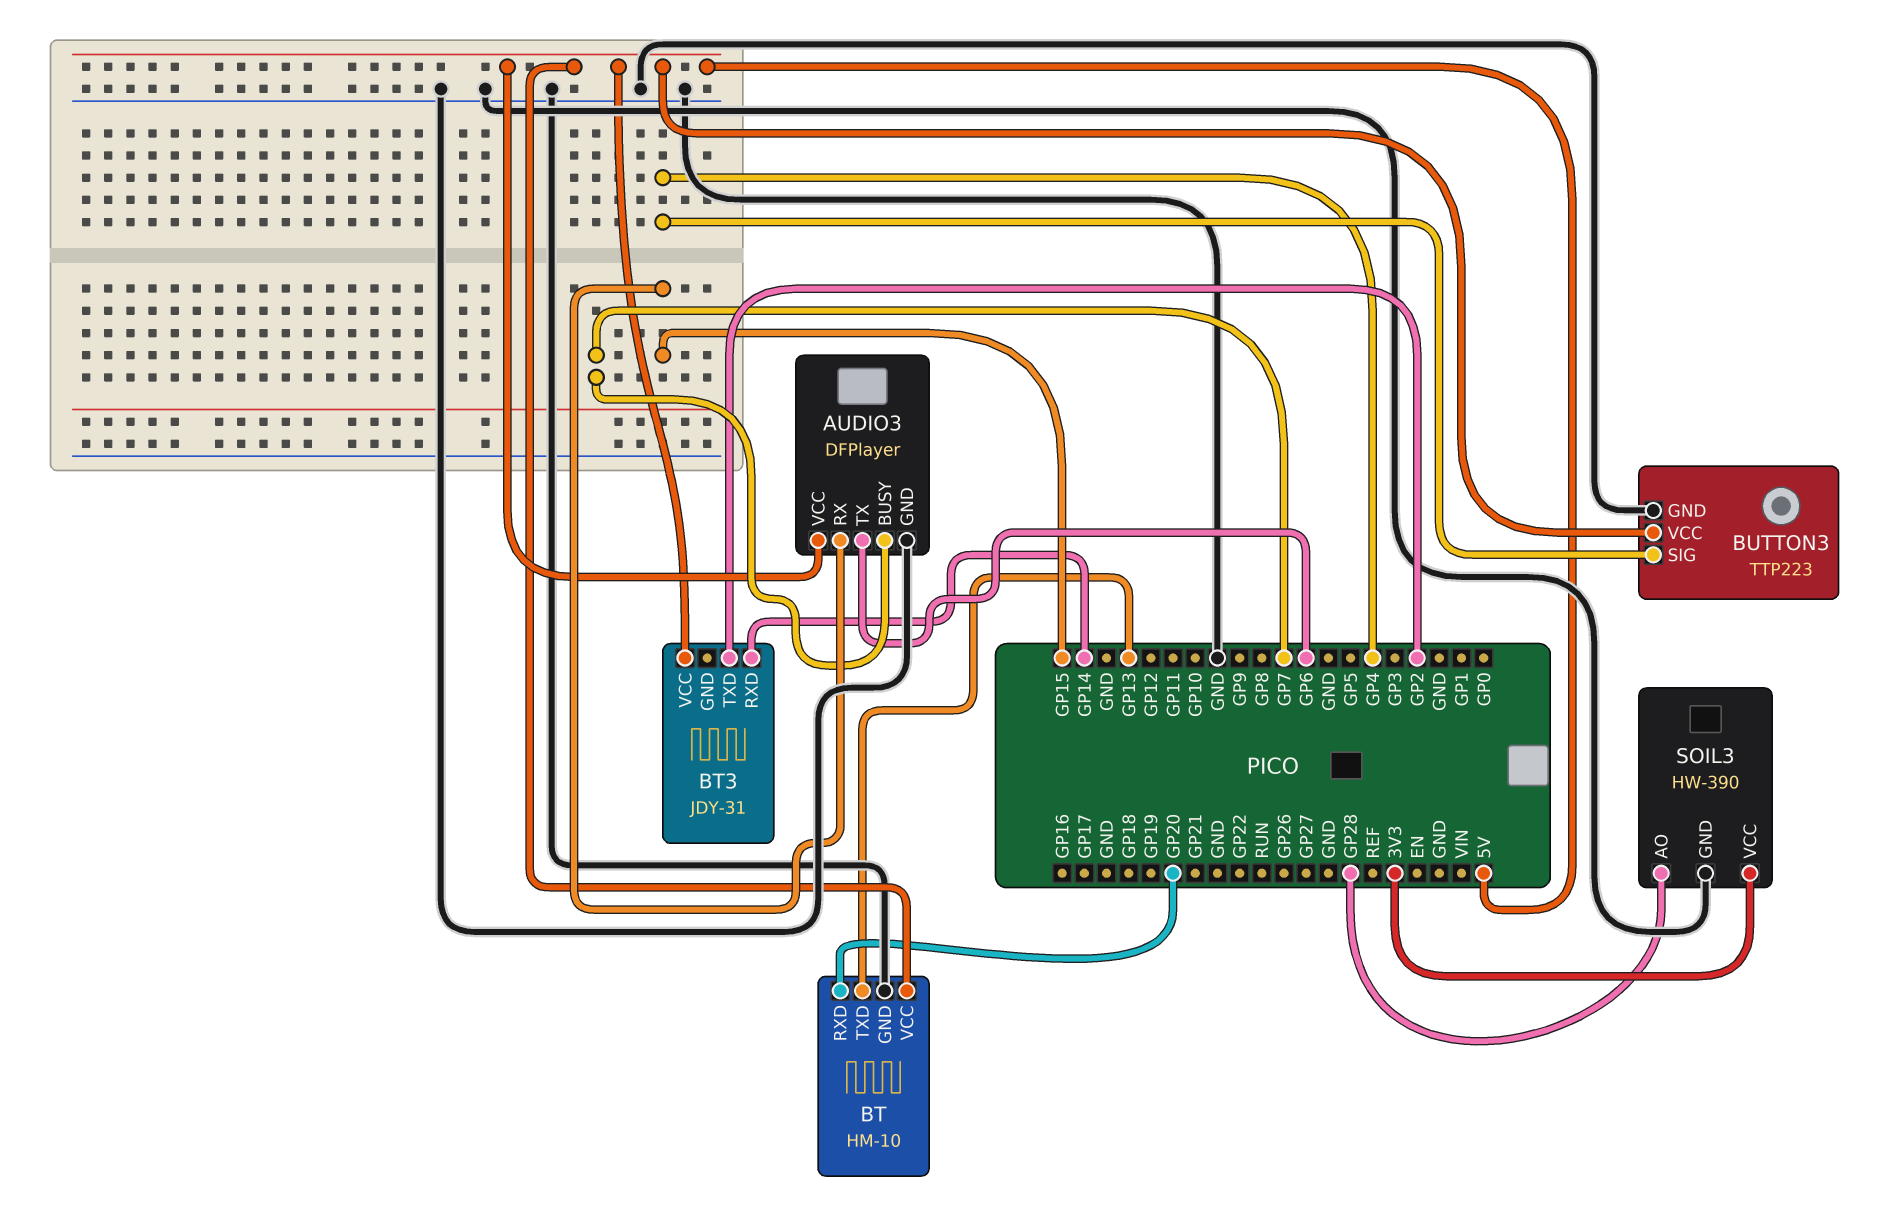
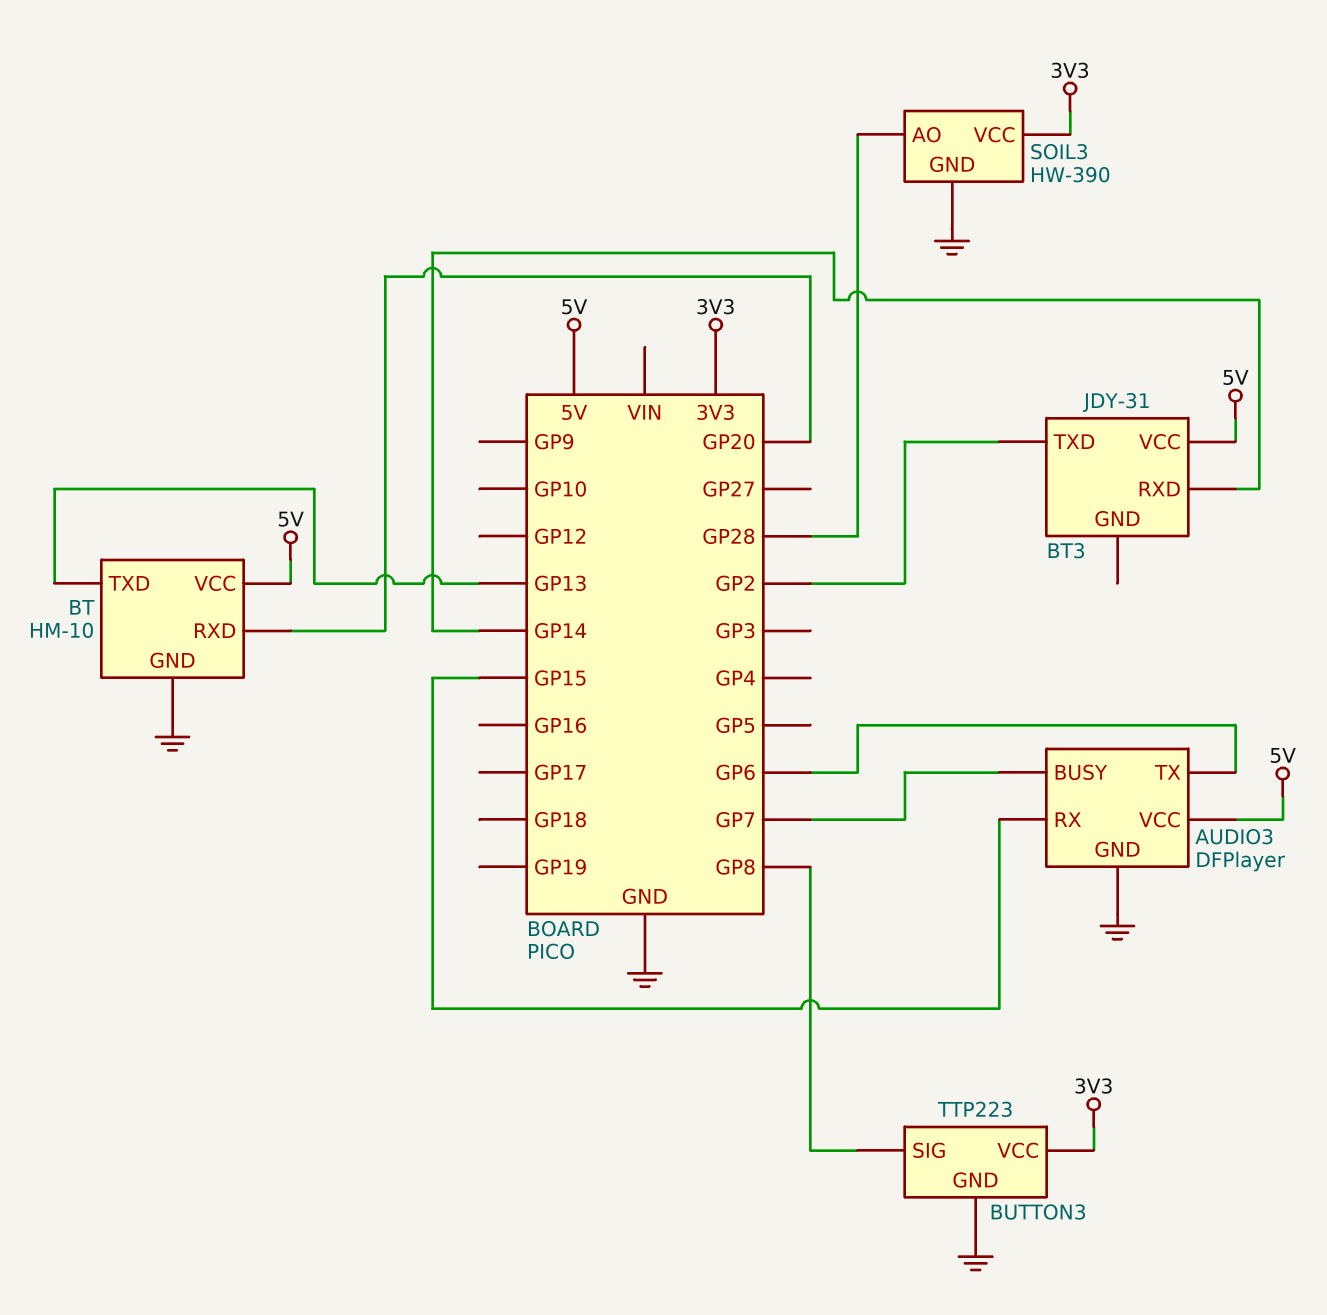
BUTTON3 pin SIG: GP4 -> GP8
BUTTON3 pin VCC: 5V -> 3V3

